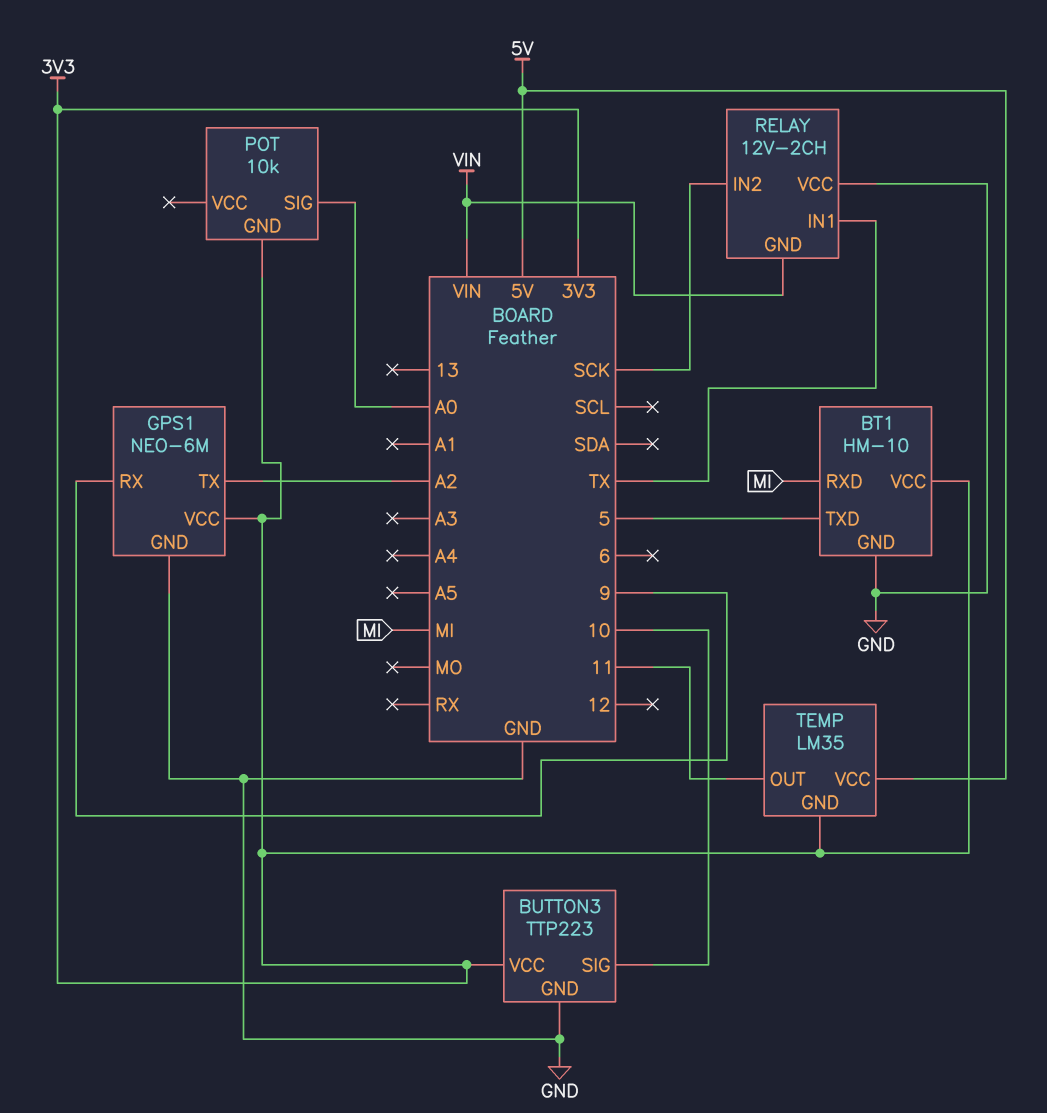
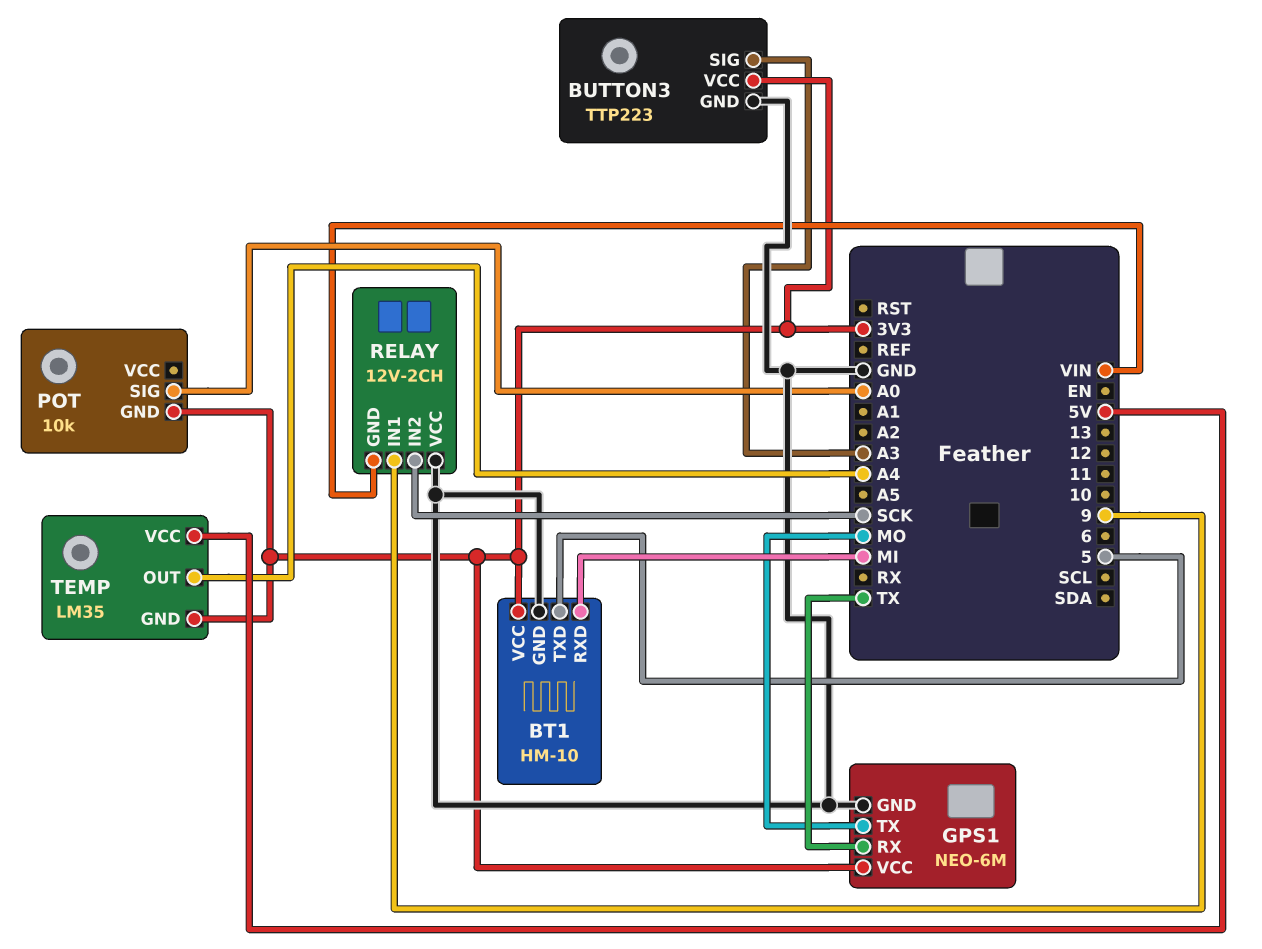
BUTTON3 pin SIG: 10 -> A3
GPS1 pin RX: 9 -> TX
GPS1 pin TX: A2 -> MO
RELAY pin IN1: TX -> 9
TEMP pin OUT: 11 -> A4

